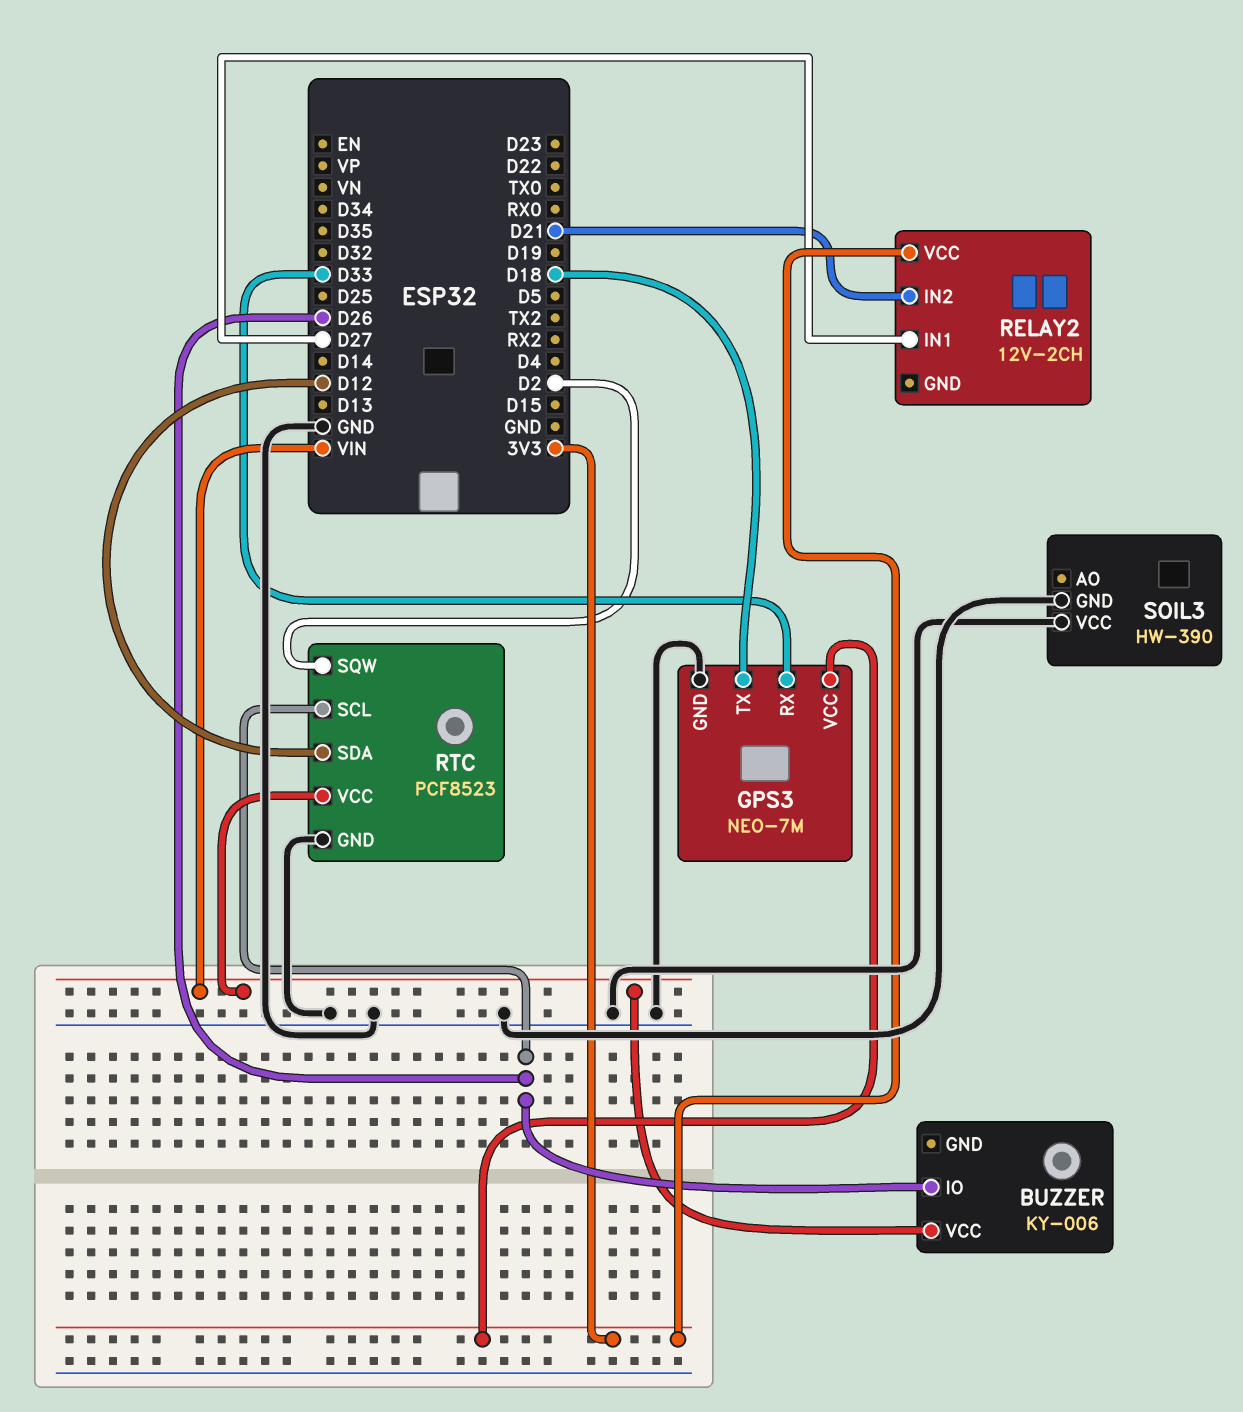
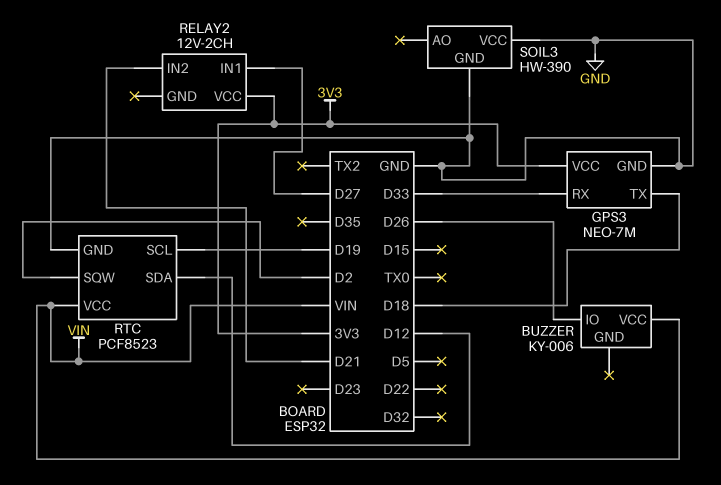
RTC pin SCL: D26 -> D19

